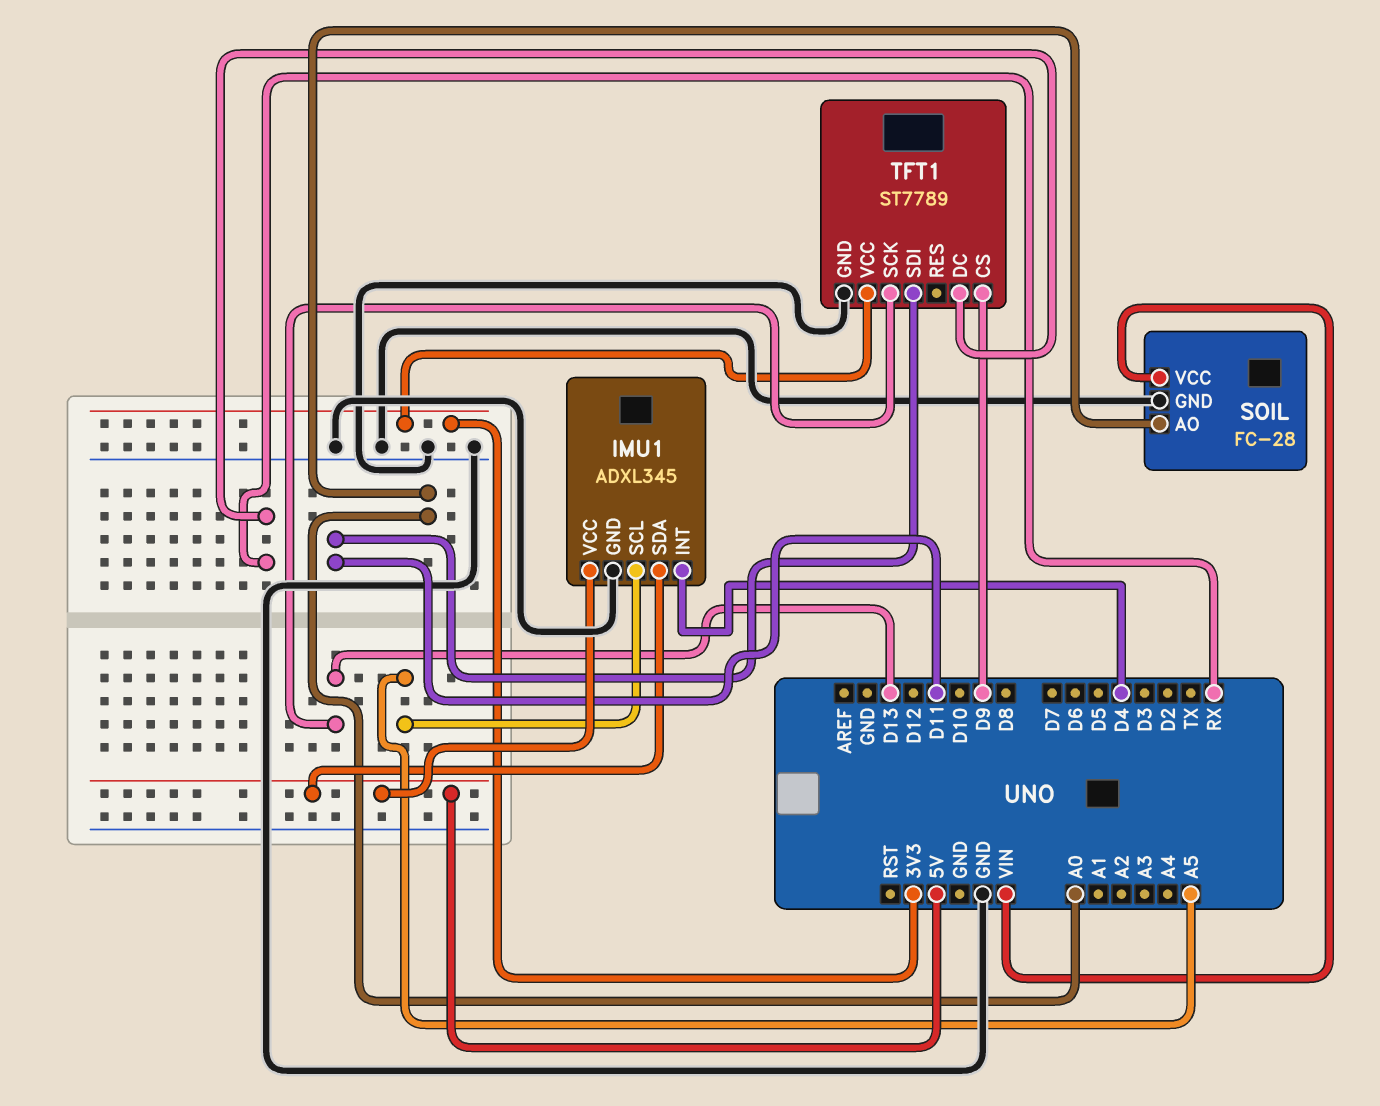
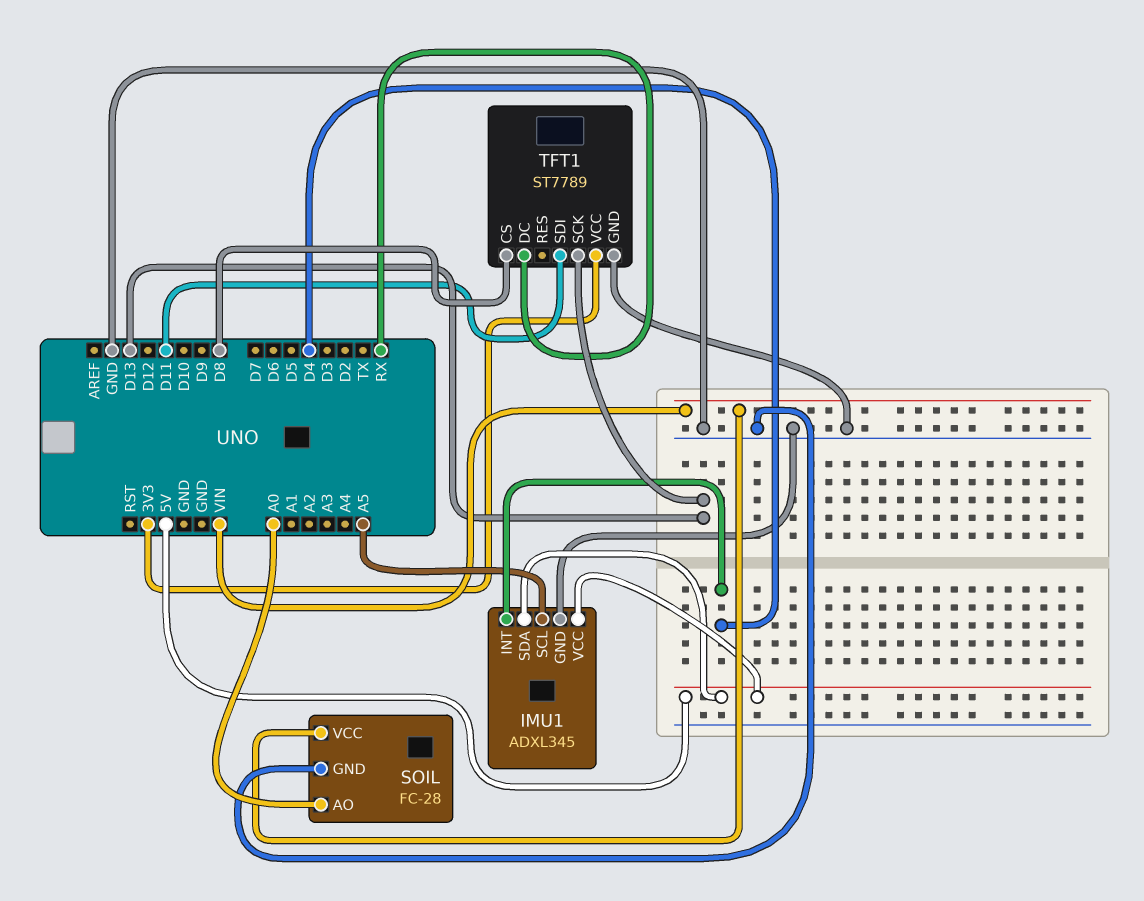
TFT1 pin CS: D9 -> D8

